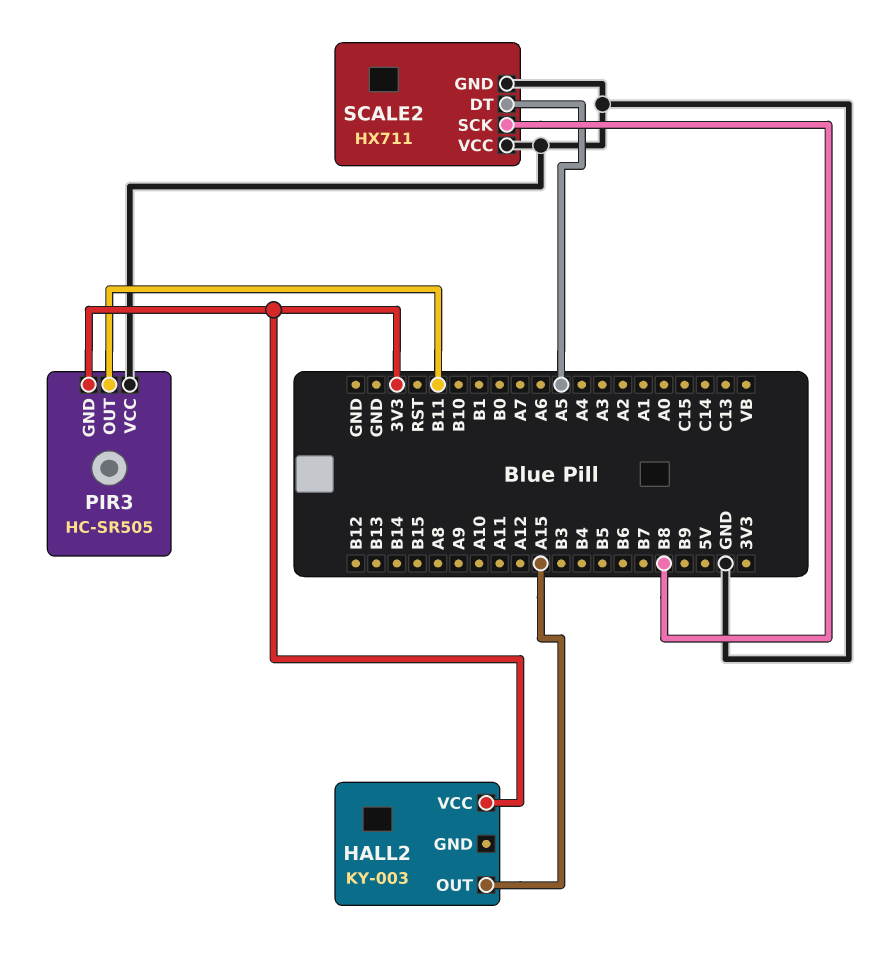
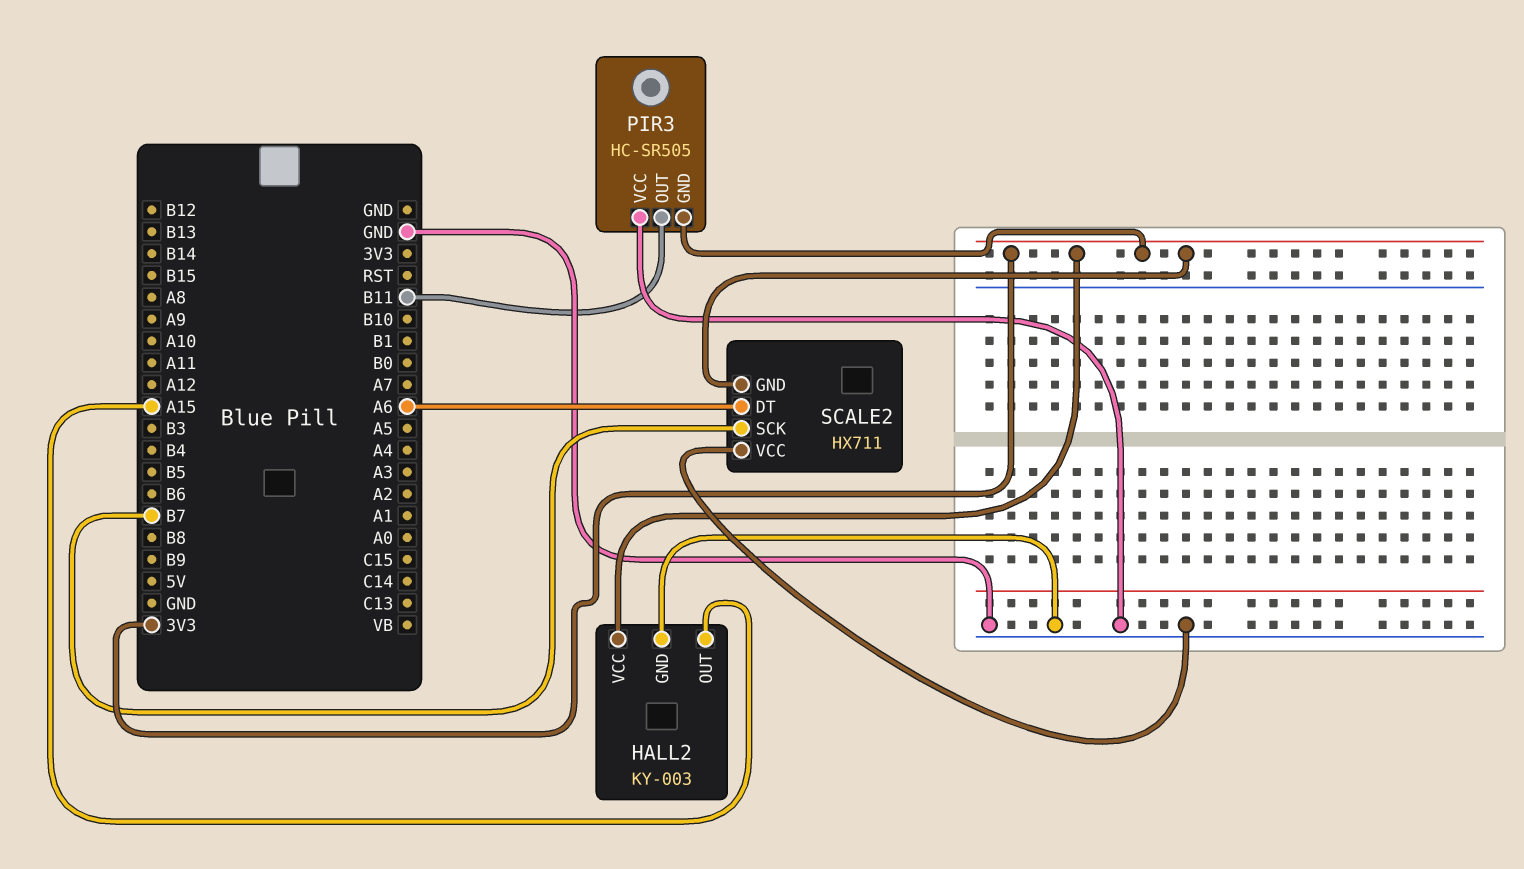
HALL2 pin GND: none -> GND
SCALE2 pin DT: A5 -> A6
SCALE2 pin GND: GND -> 3V3
SCALE2 pin SCK: B8 -> B7

